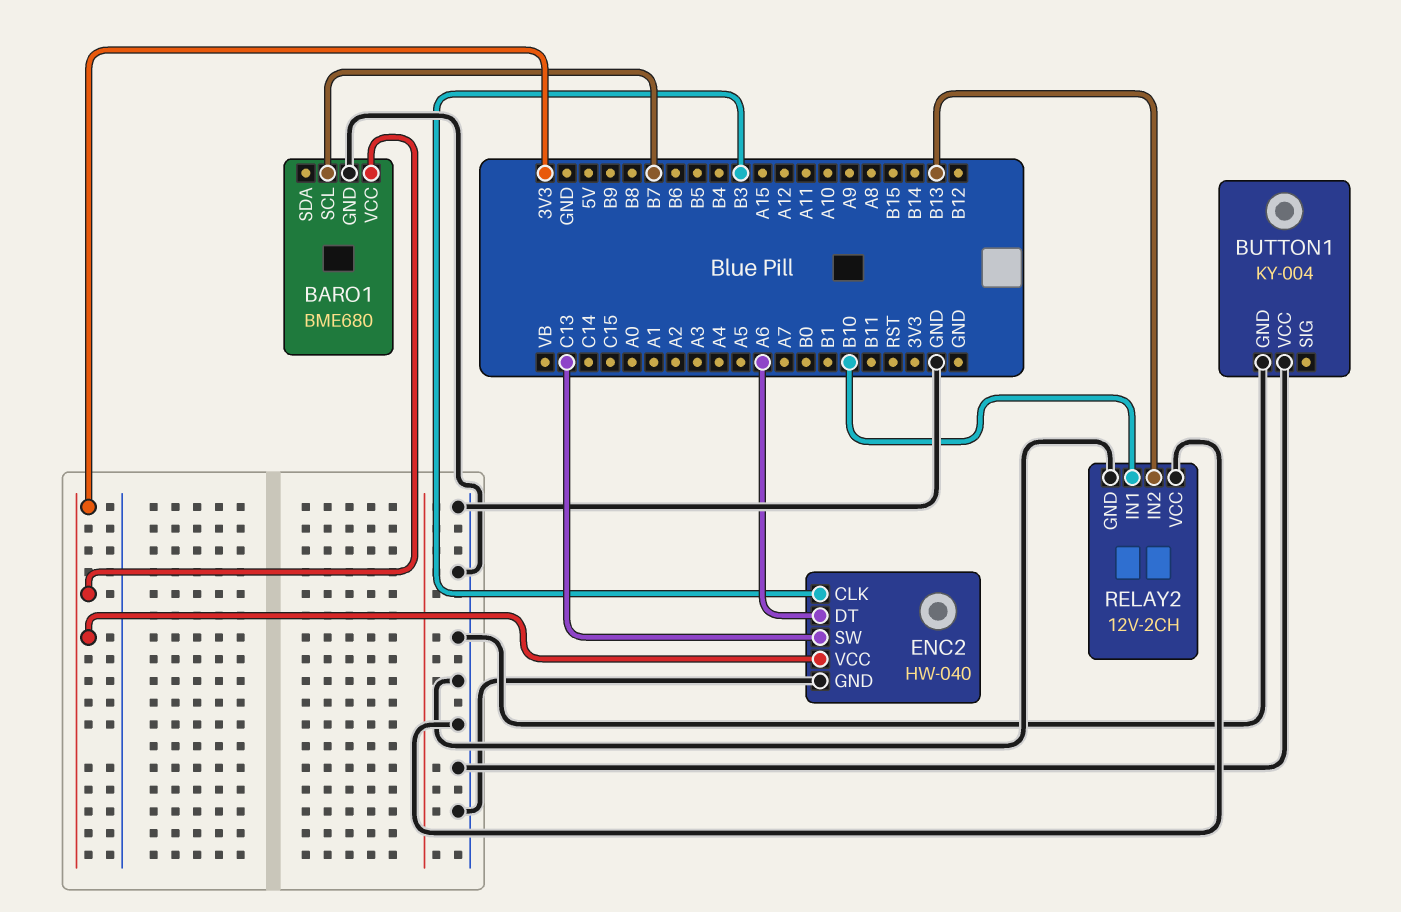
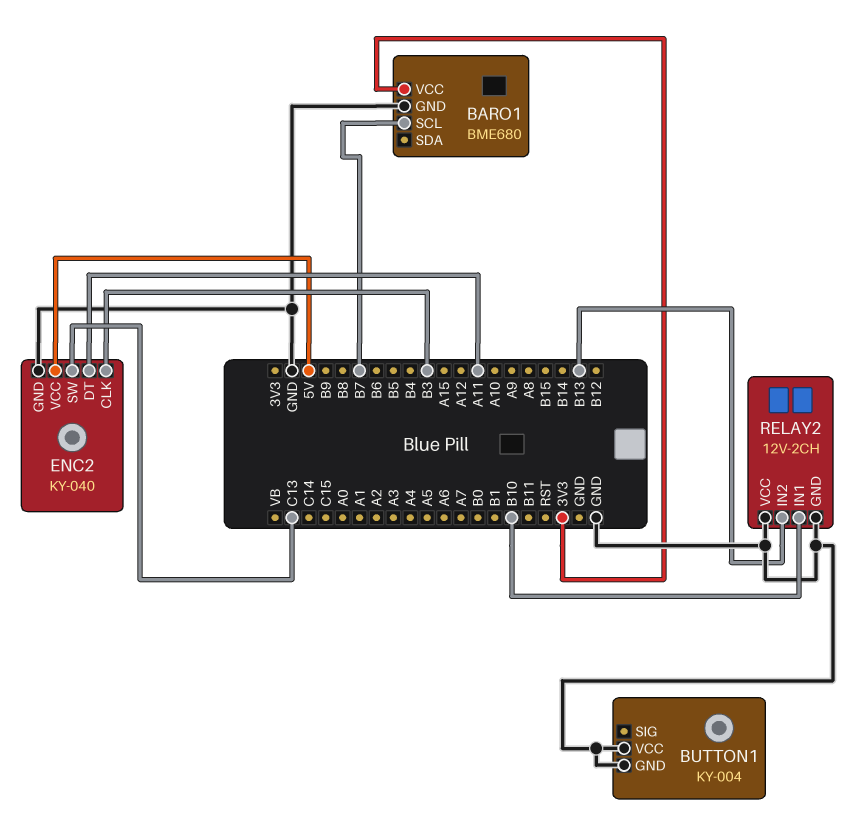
ENC2: HW-040 -> KY-040
ENC2 pin DT: A6 -> A11
ENC2 pin VCC: 3V3 -> 5V

